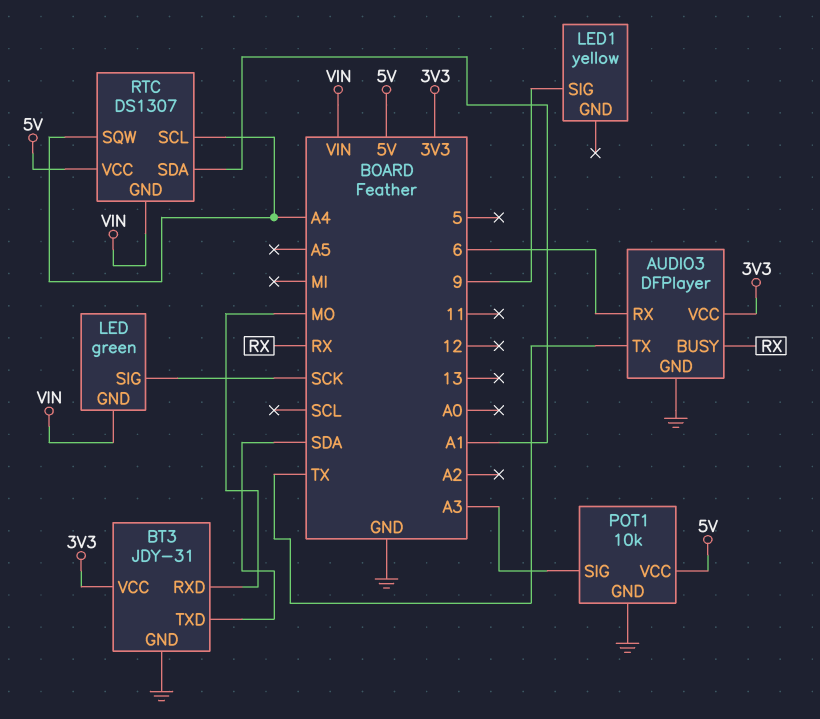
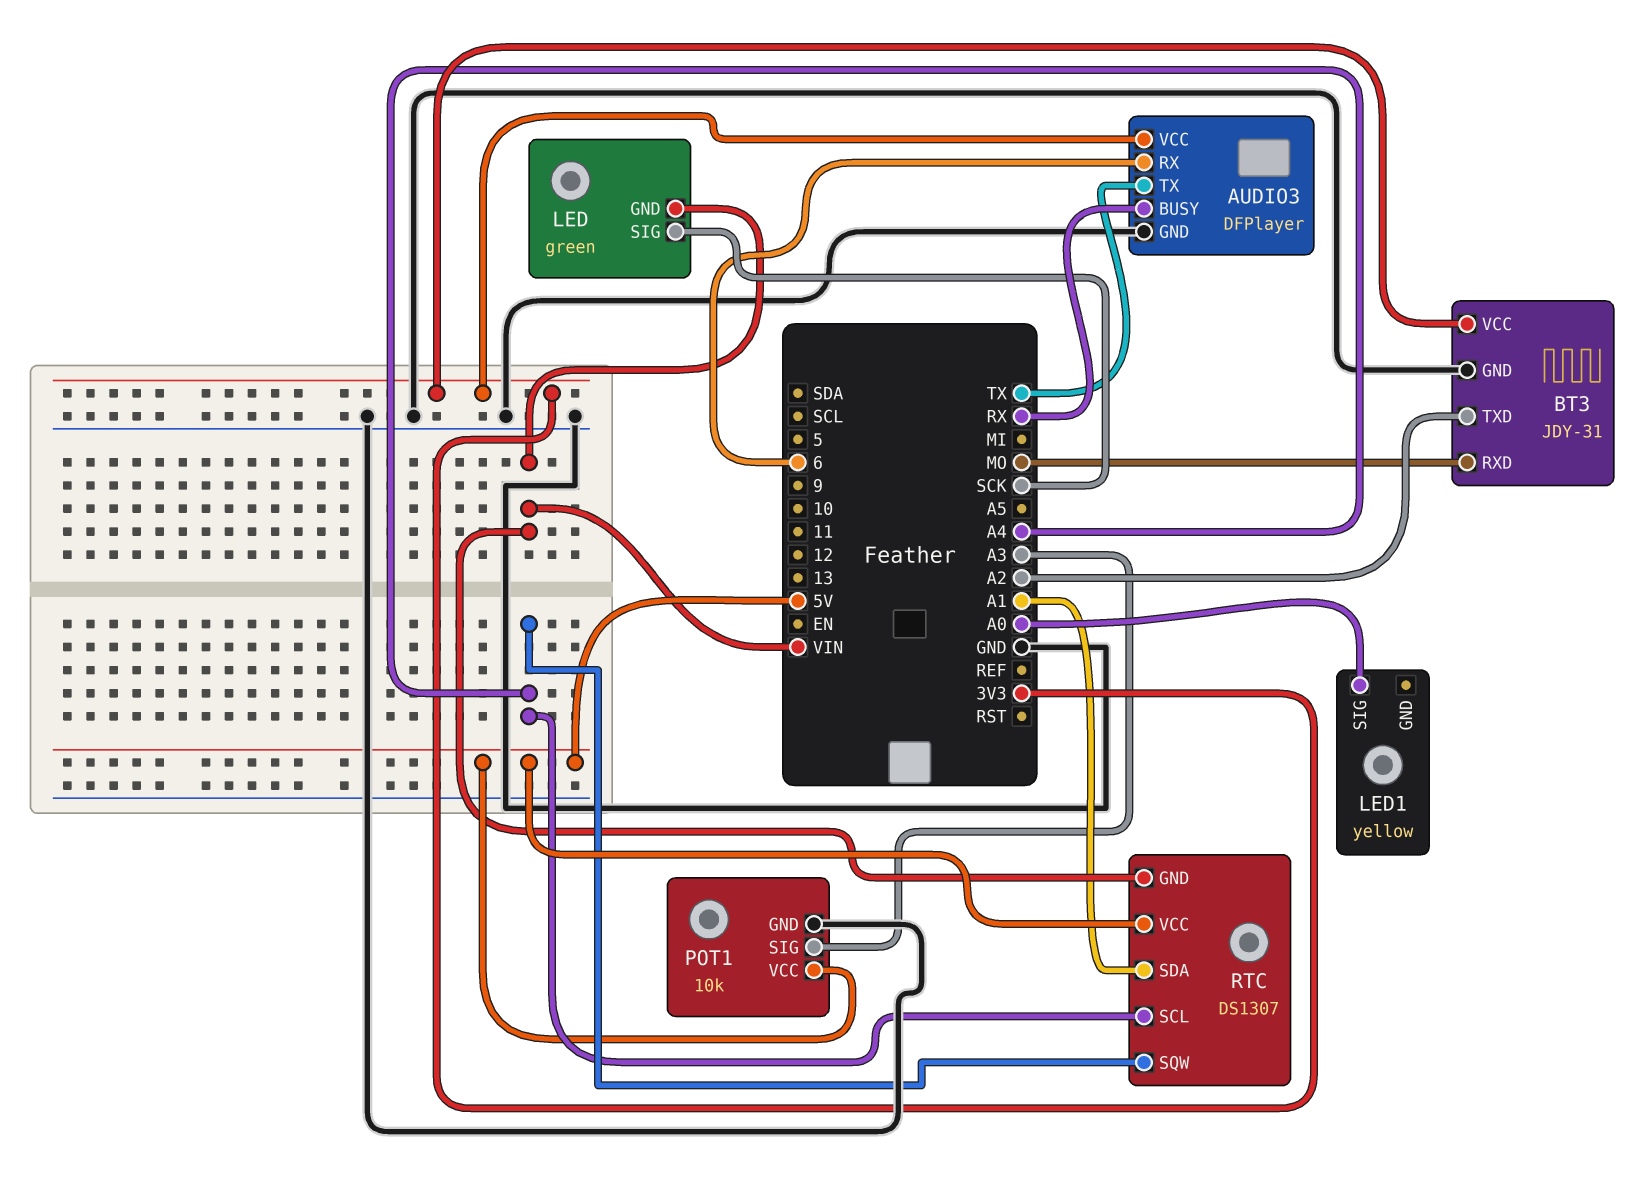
BT3 pin TXD: SDA -> A2
LED1 pin SIG: 9 -> A0

